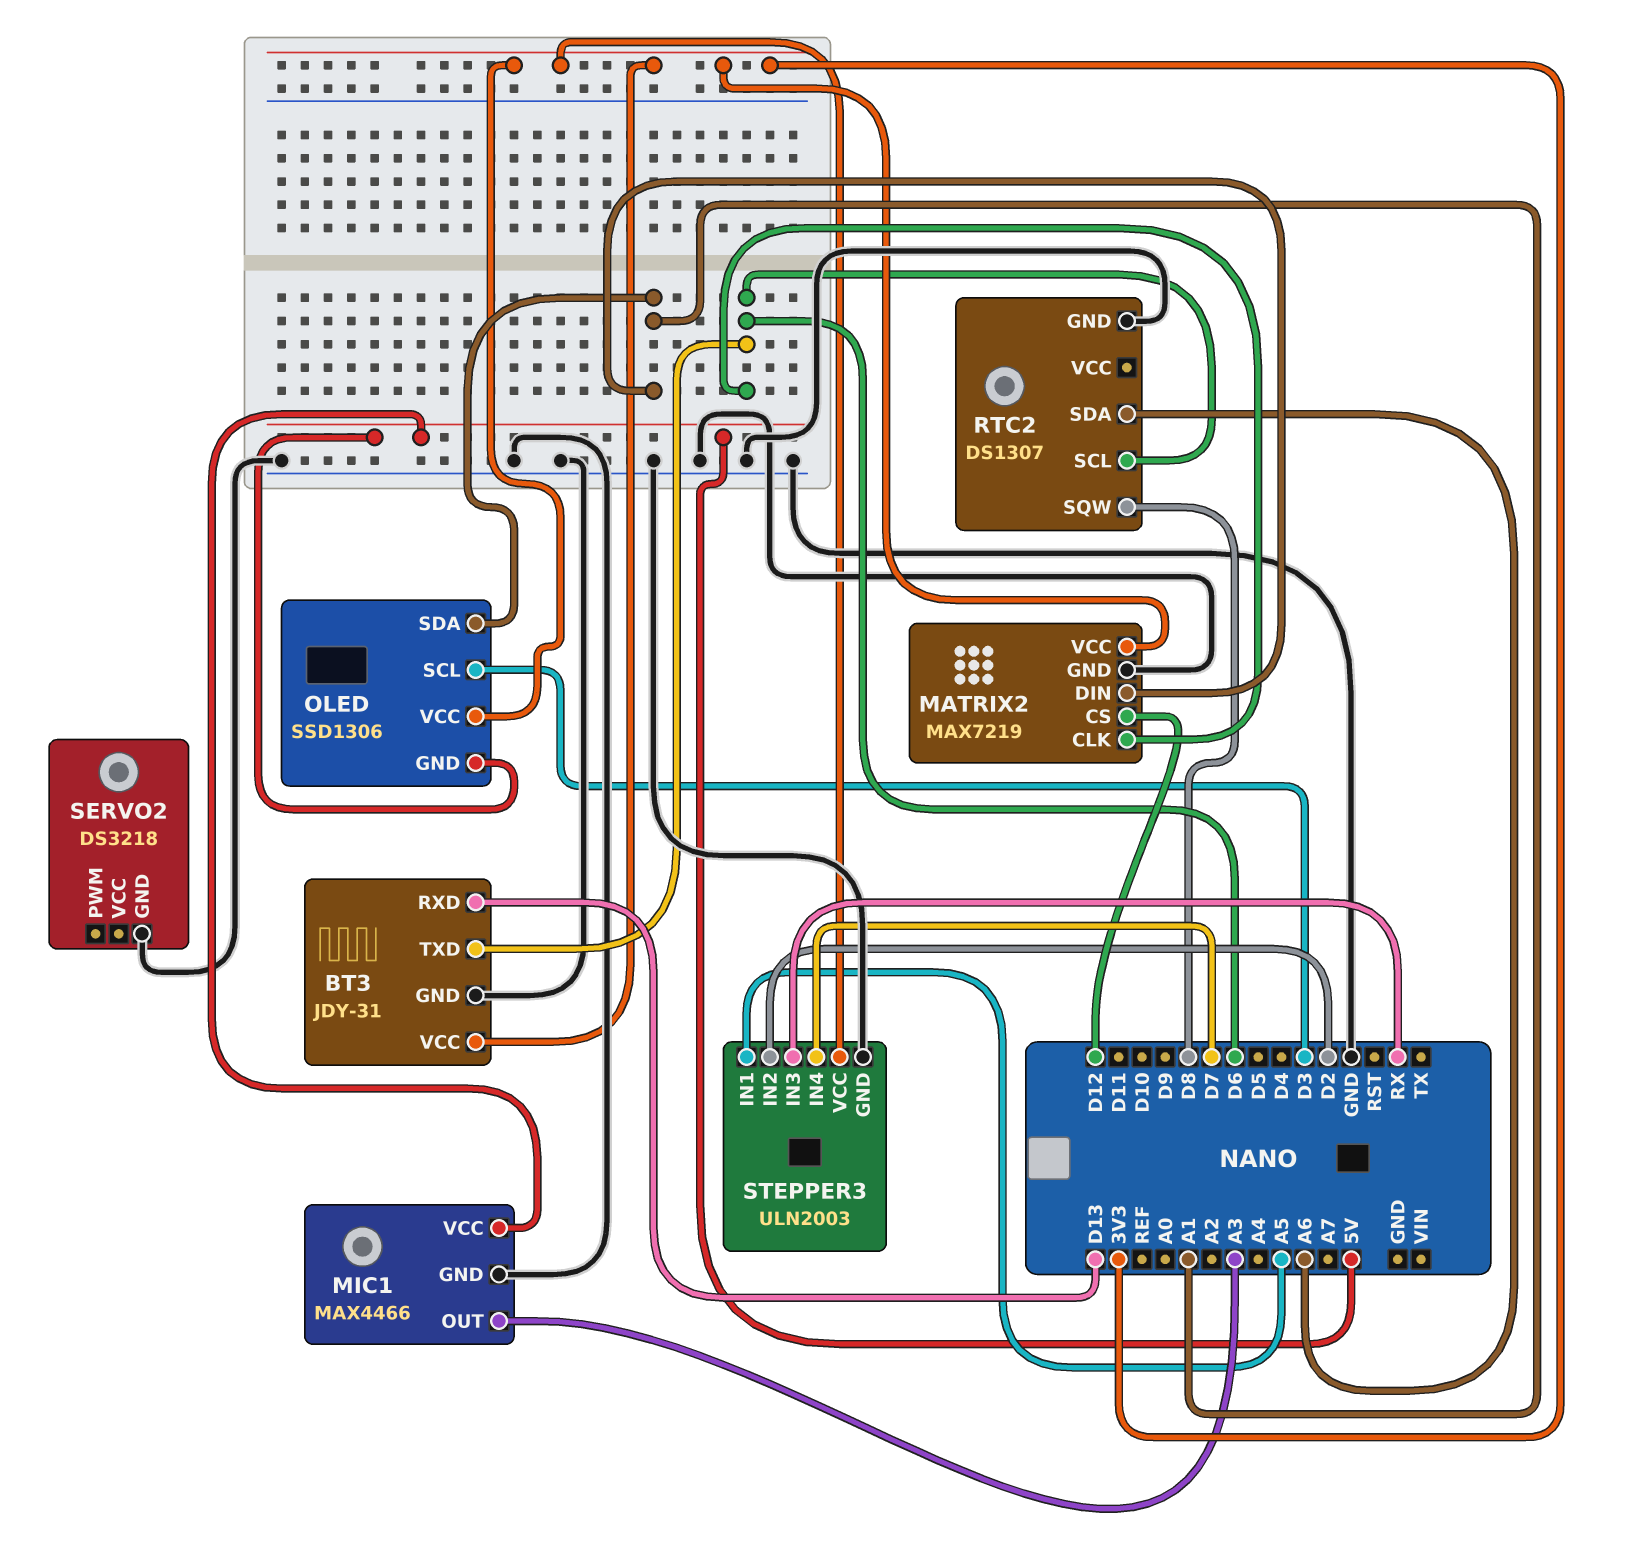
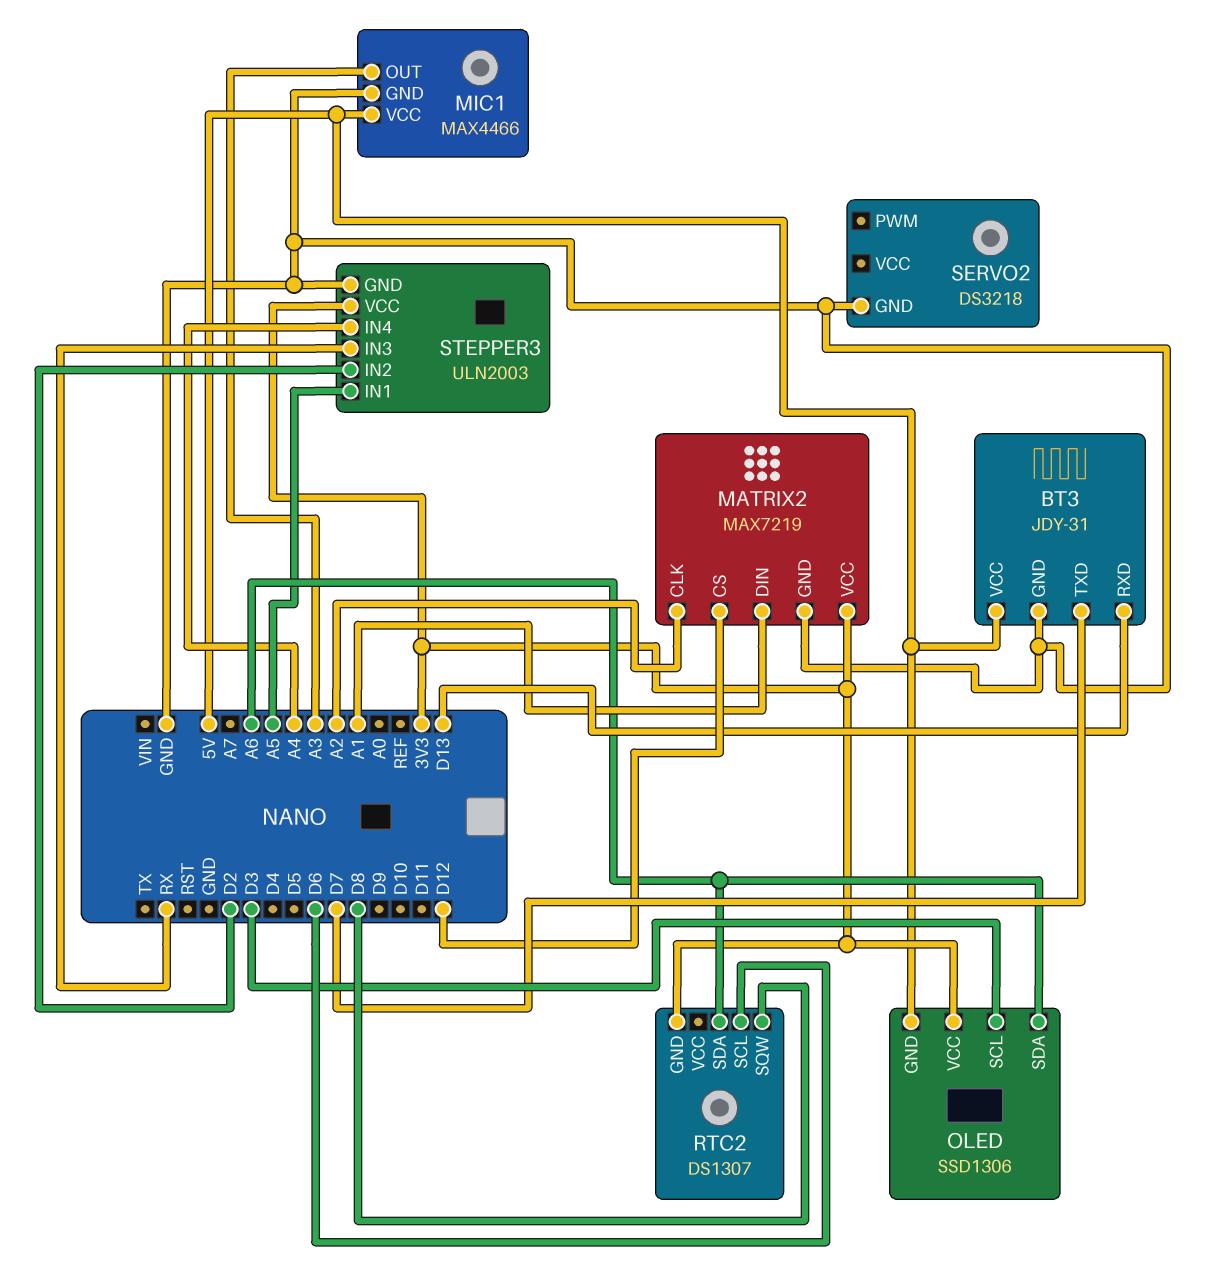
BT3 pin TXD: D6 -> D7
BT3 pin VCC: 3V3 -> 5V
MATRIX2 pin CLK: D6 -> A2
OLED pin SDA: A1 -> A6
RTC2 pin GND: GND -> 3V3
STEPPER3 pin IN4: D7 -> A4

